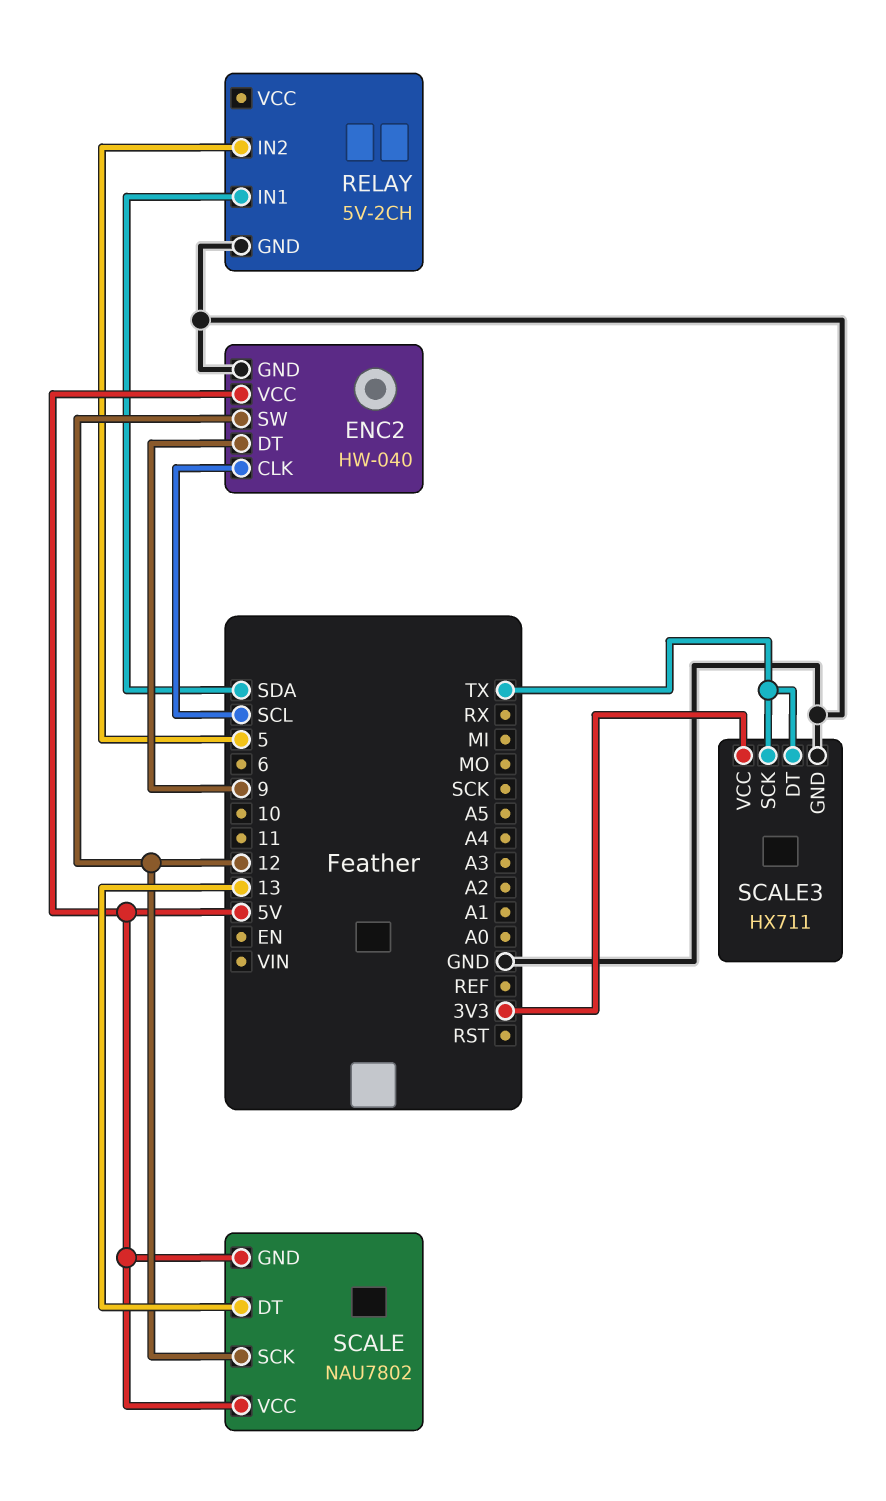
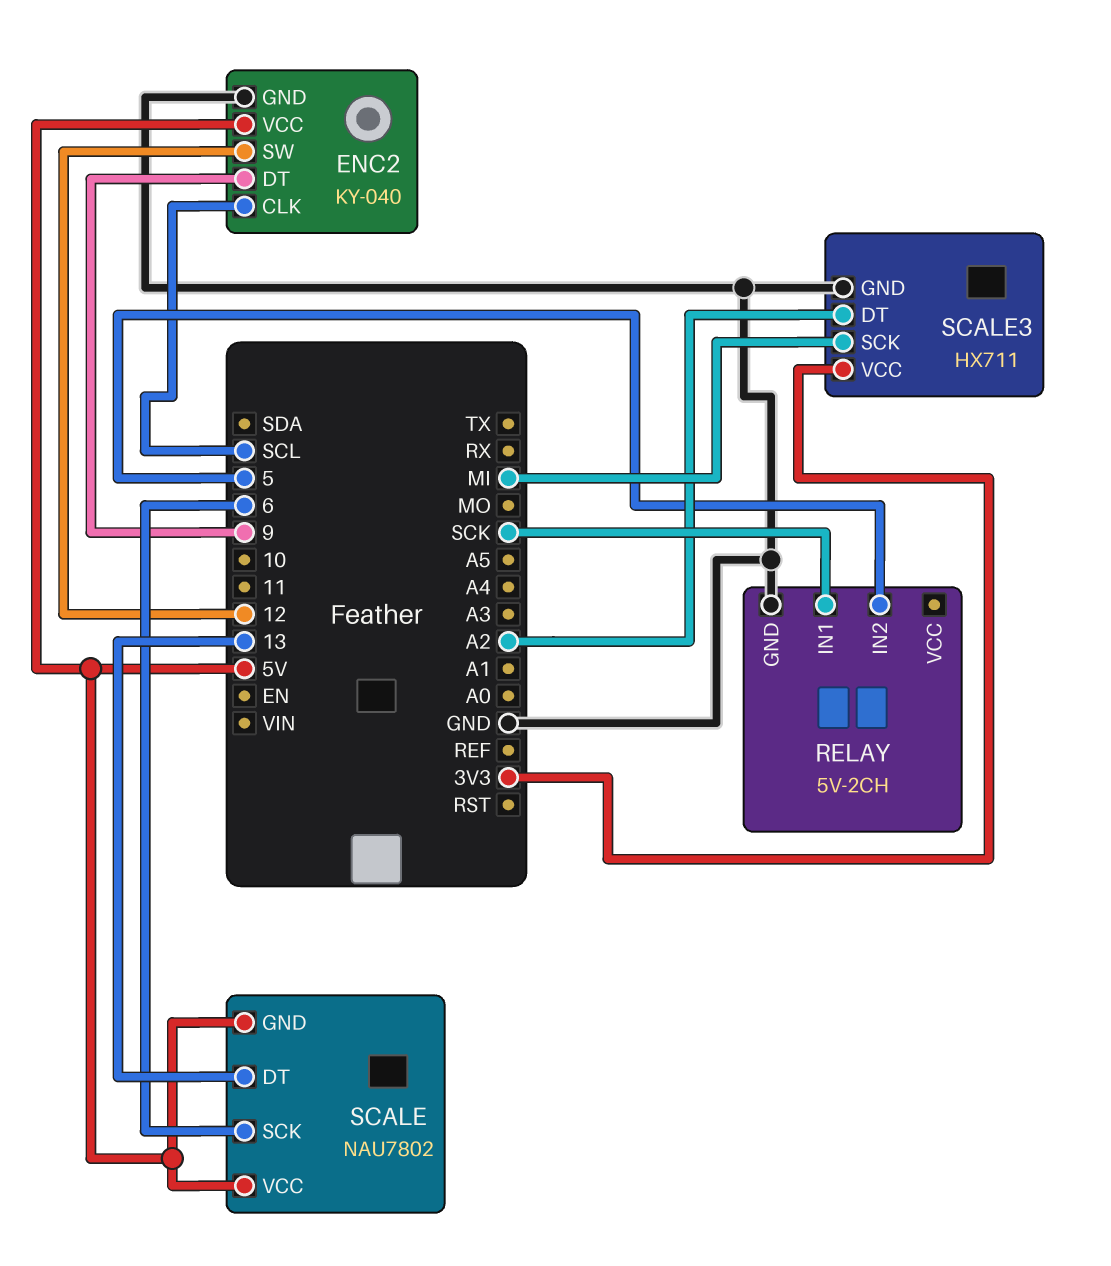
ENC2: HW-040 -> KY-040
RELAY pin IN1: SDA -> SCK
SCALE pin SCK: 12 -> 6
SCALE3 pin DT: TX -> A2
SCALE3 pin SCK: TX -> MI

